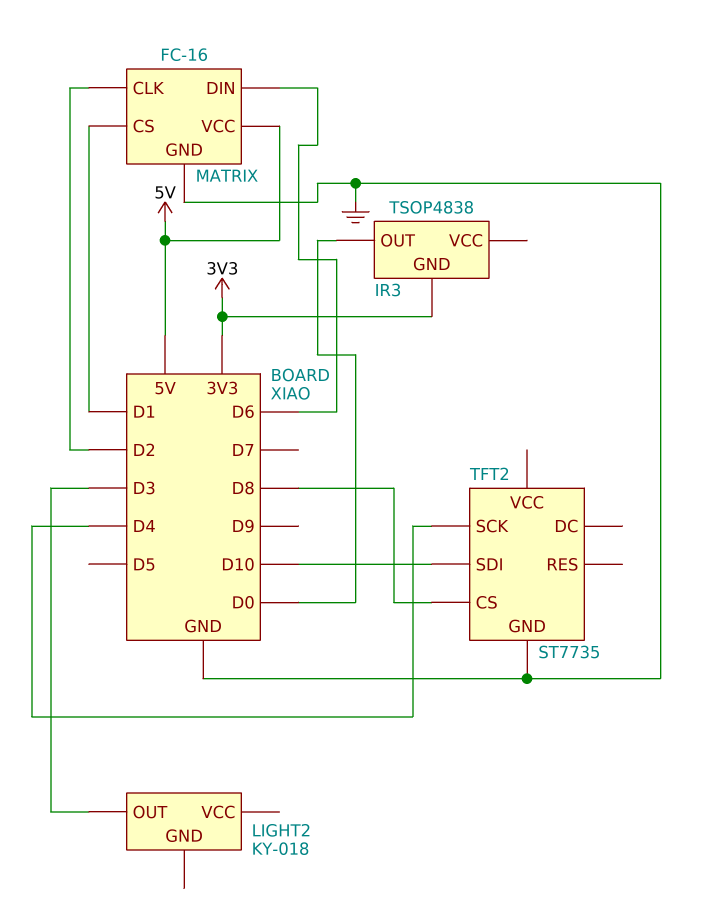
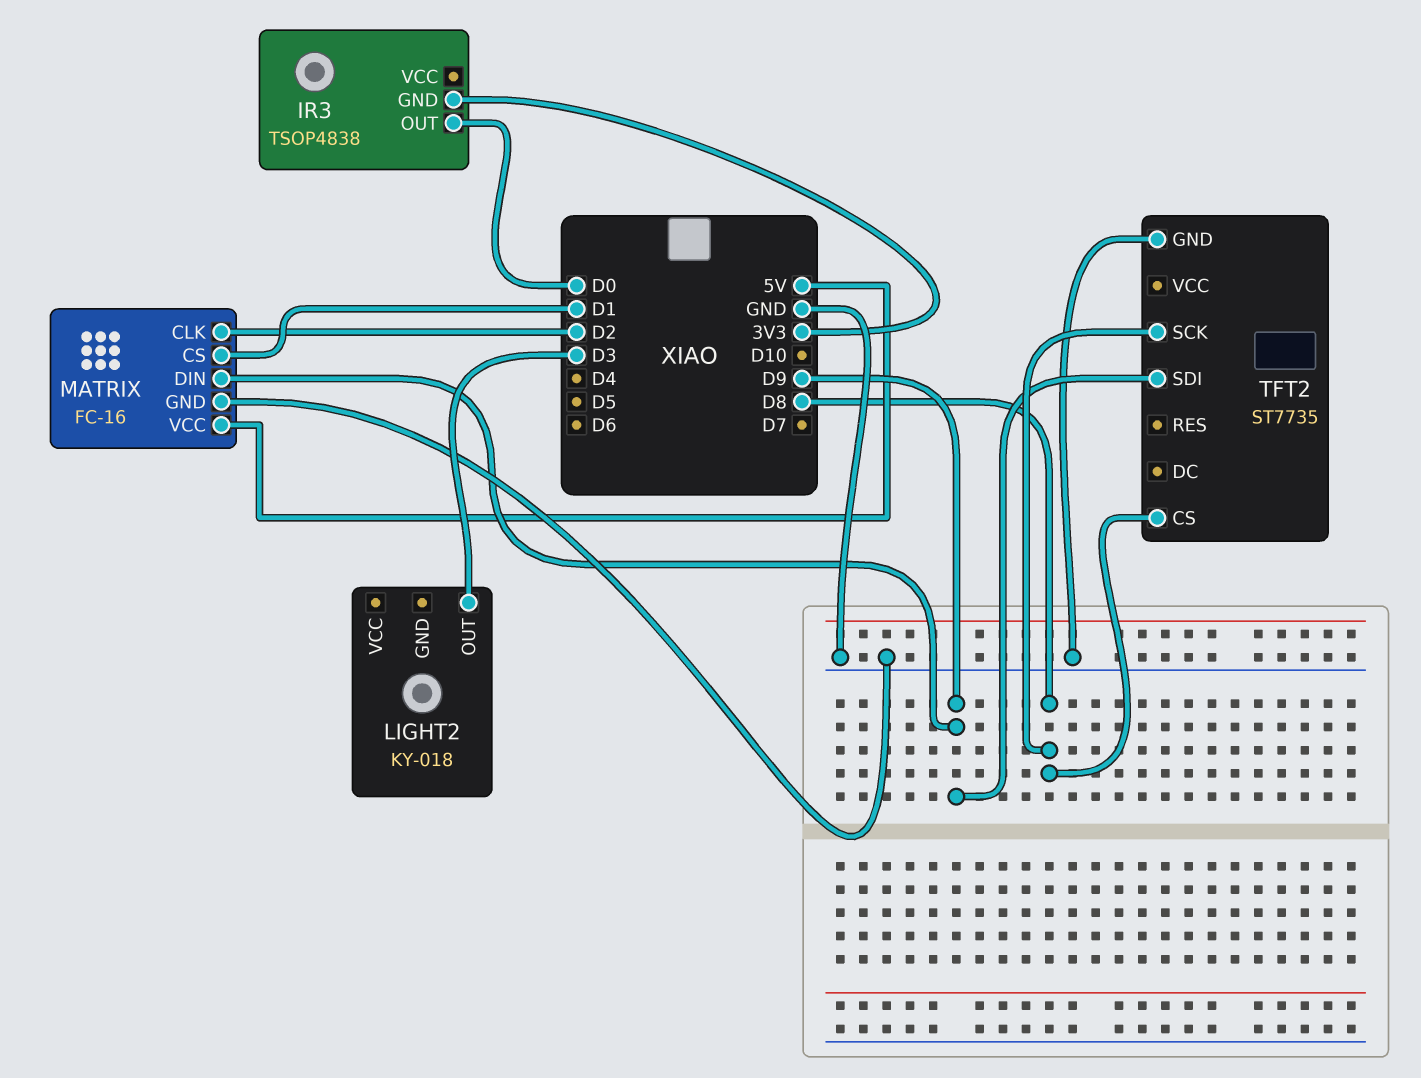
MATRIX pin DIN: D6 -> D9
TFT2 pin SCK: D4 -> D8
TFT2 pin SDI: D10 -> D9

